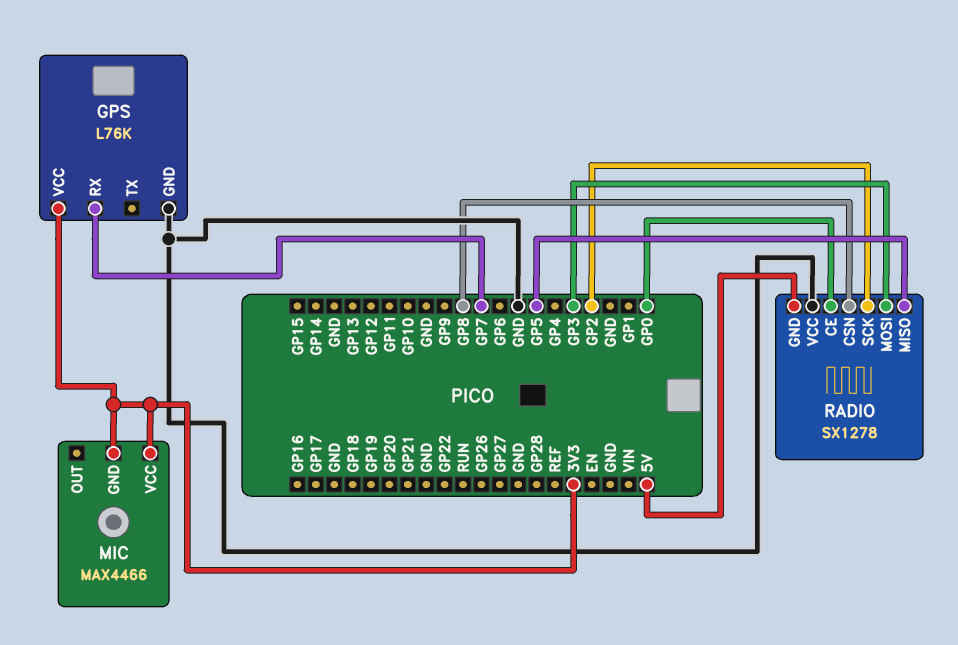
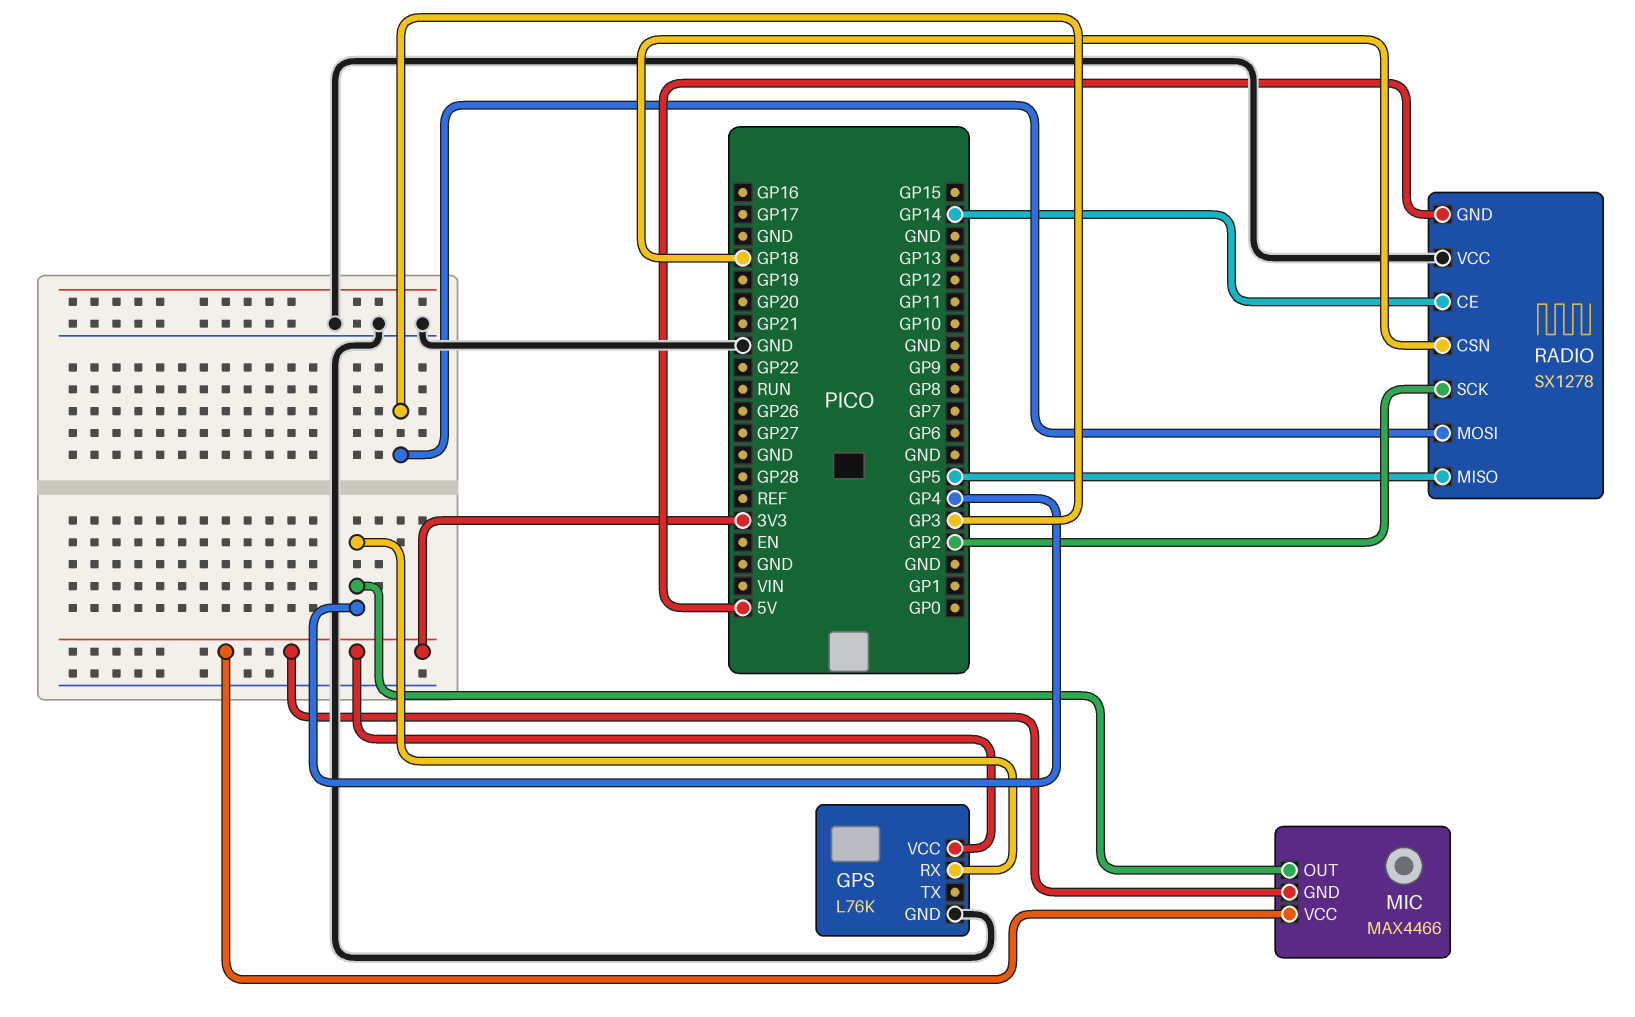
GPS pin RX: GP7 -> GP4
MIC pin OUT: none -> GP4
RADIO pin CE: GP0 -> GP14
RADIO pin CSN: GP8 -> GP18

